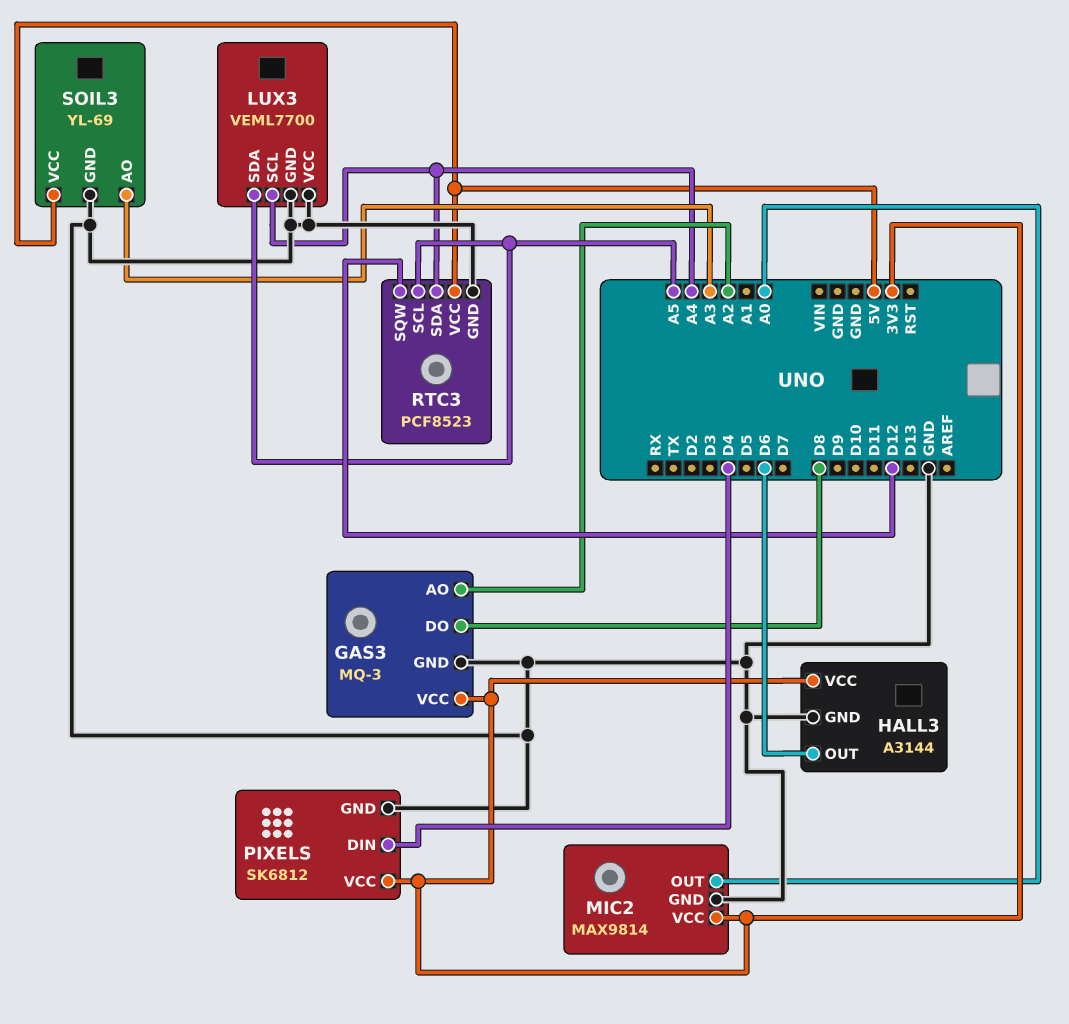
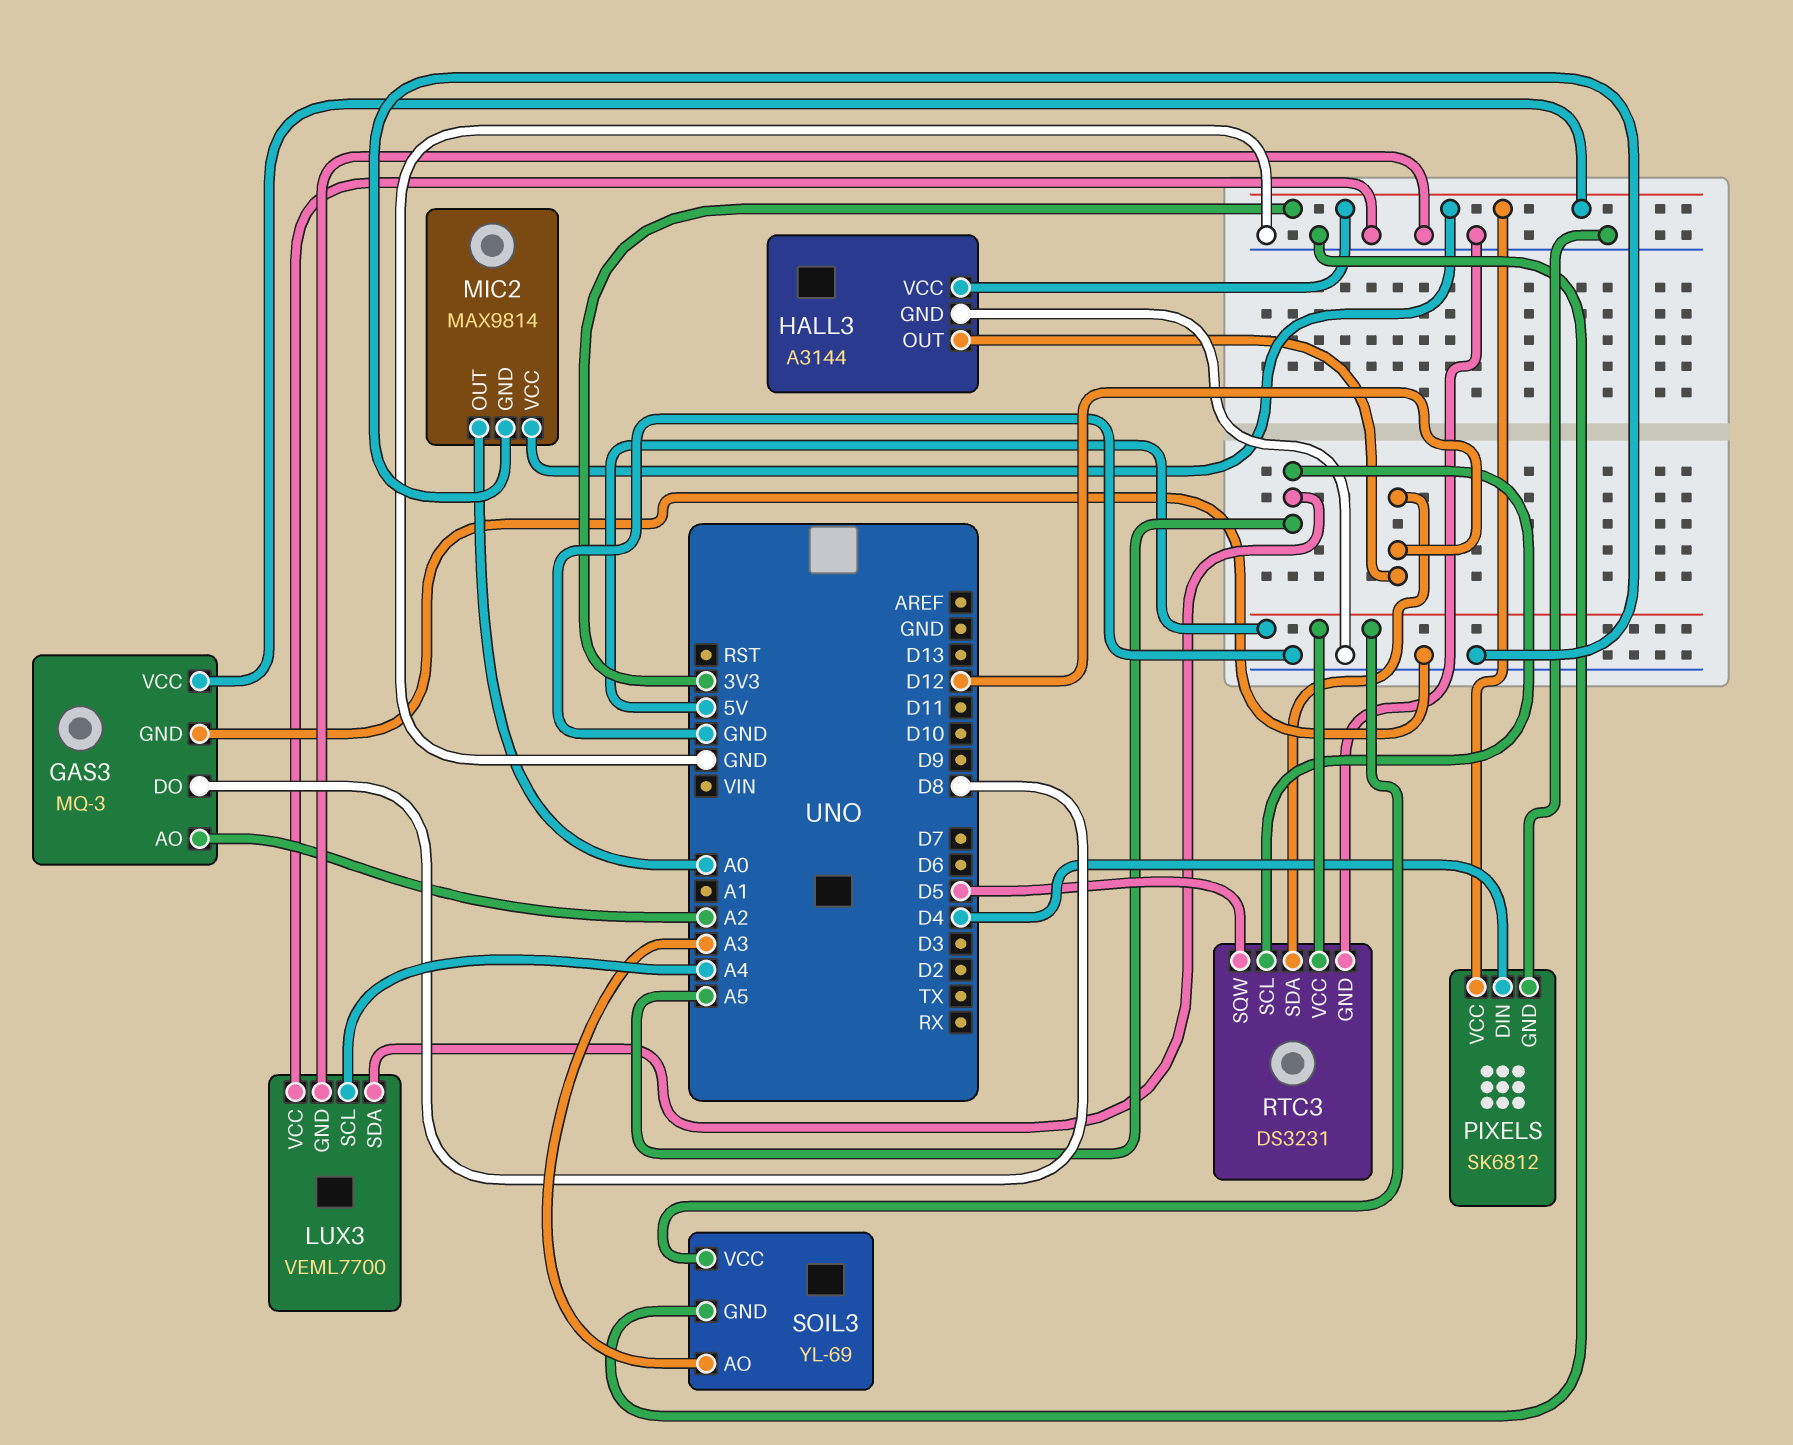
HALL3 pin OUT: D6 -> D12
RTC3: PCF8523 -> DS3231
RTC3 pin SDA: A4 -> D12
RTC3 pin SQW: D12 -> D5

